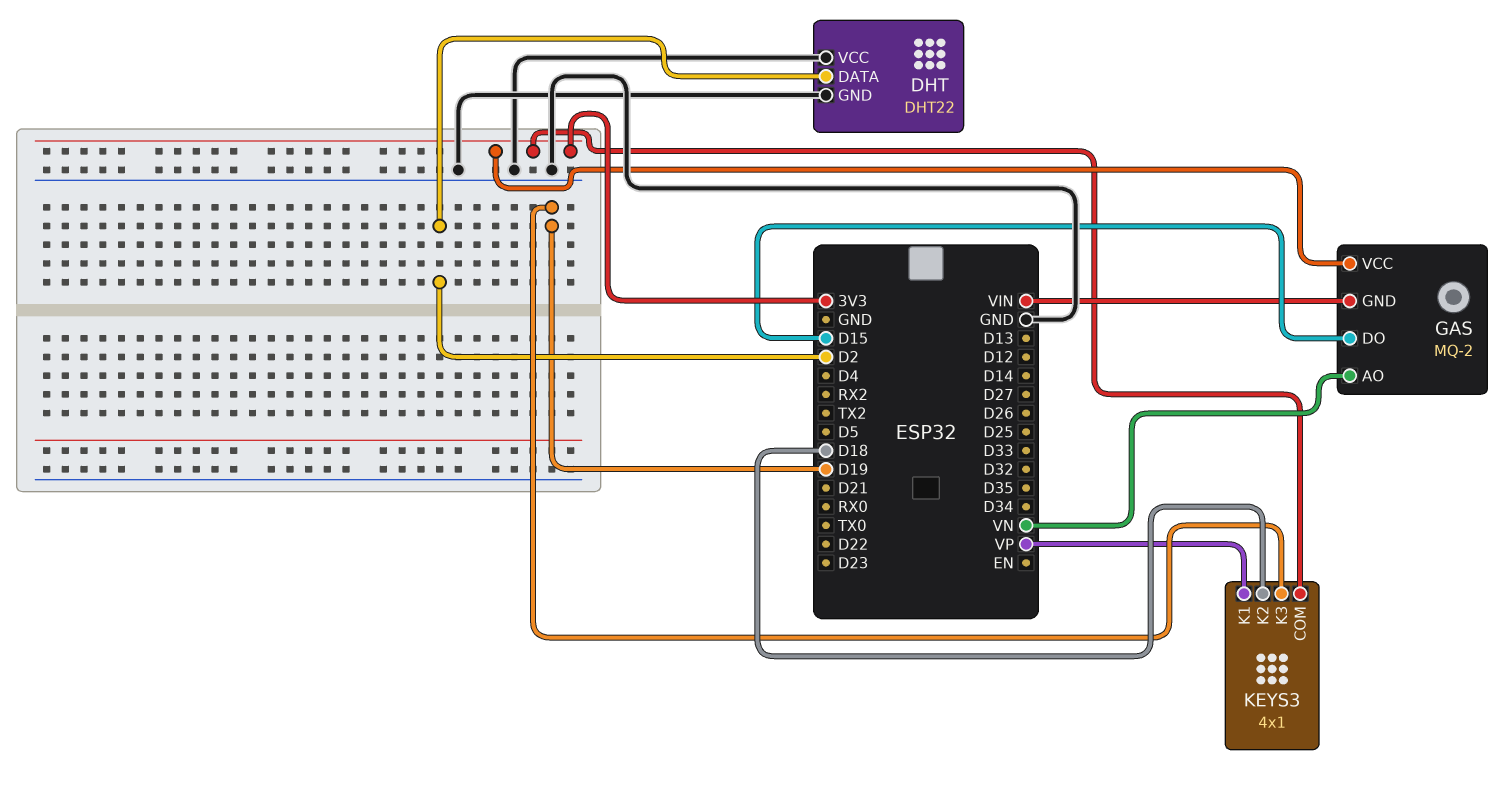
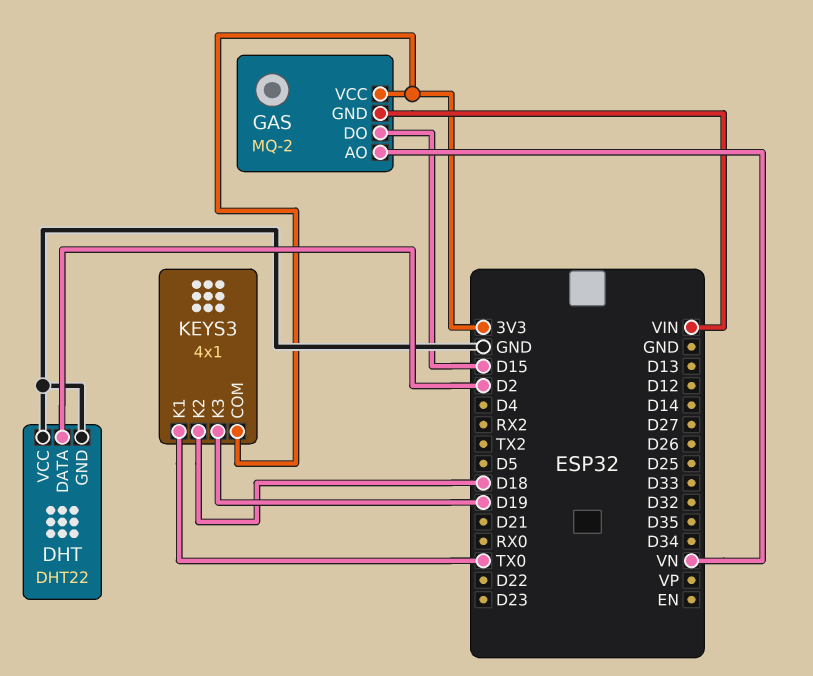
KEYS3 pin K1: VP -> TX0

